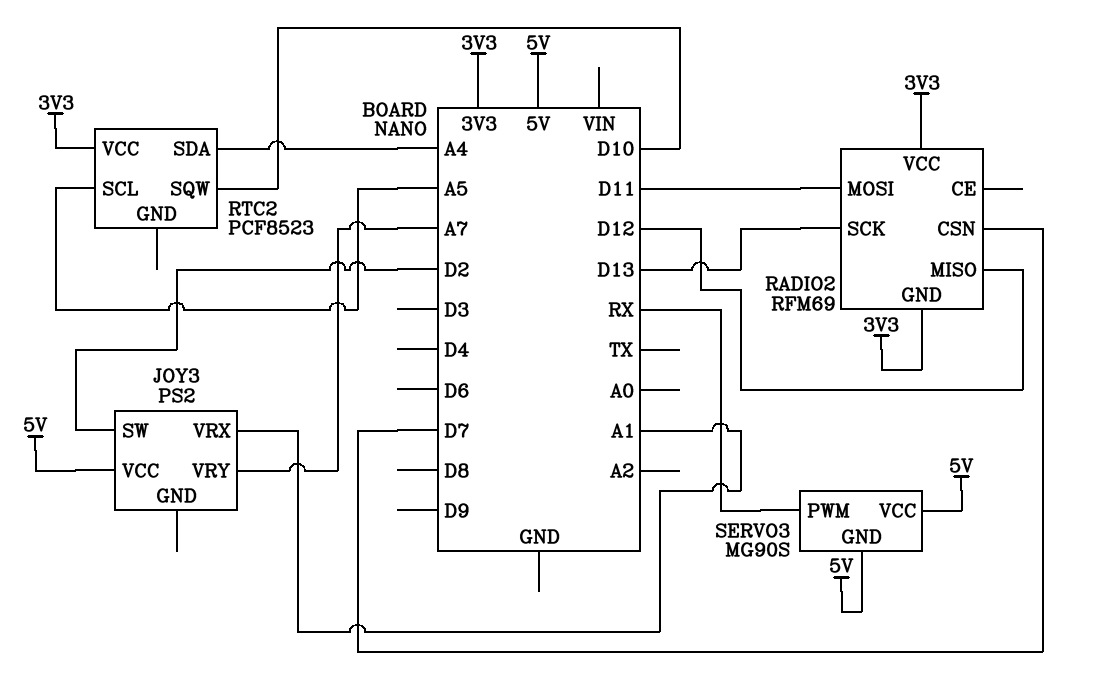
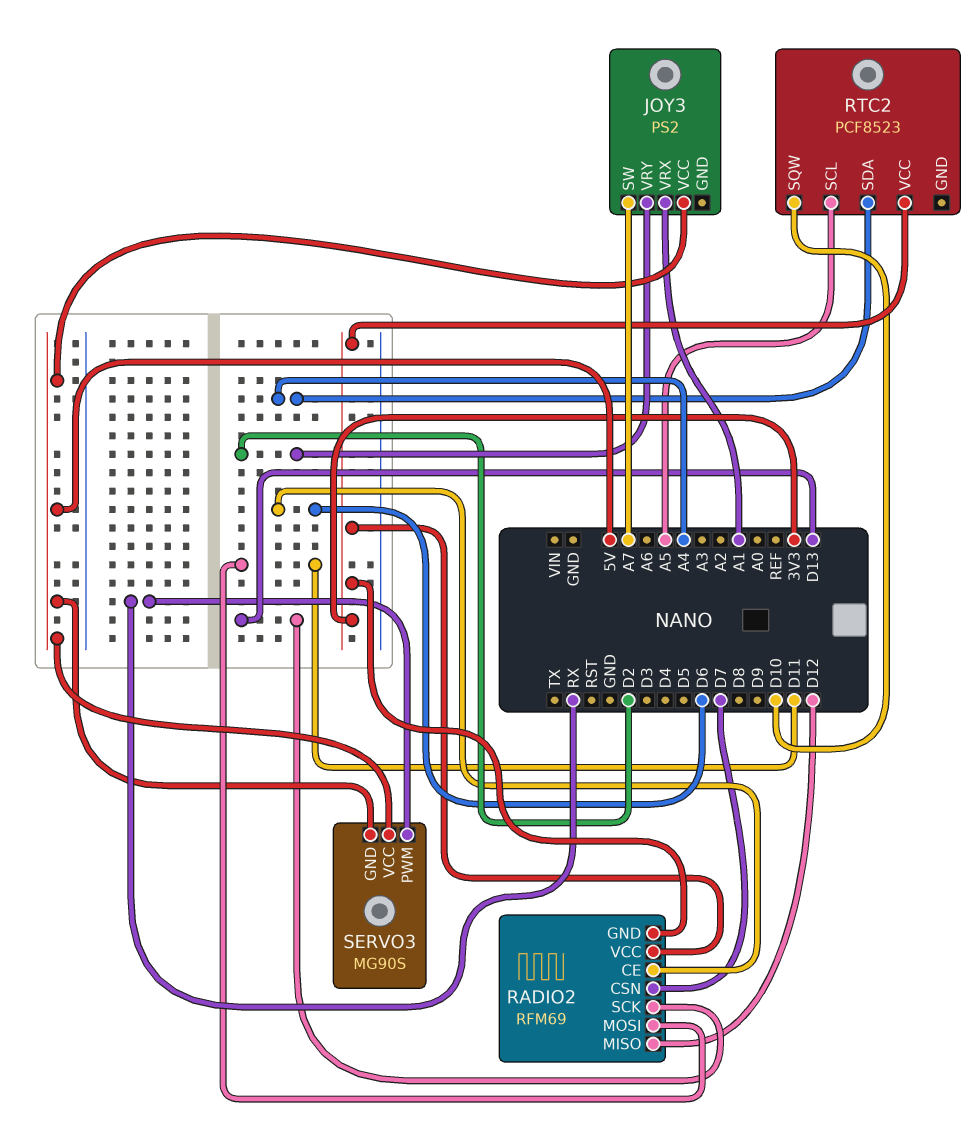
JOY3 pin SW: D2 -> A7
JOY3 pin VRY: A7 -> D2
RADIO2 pin CE: none -> D6

